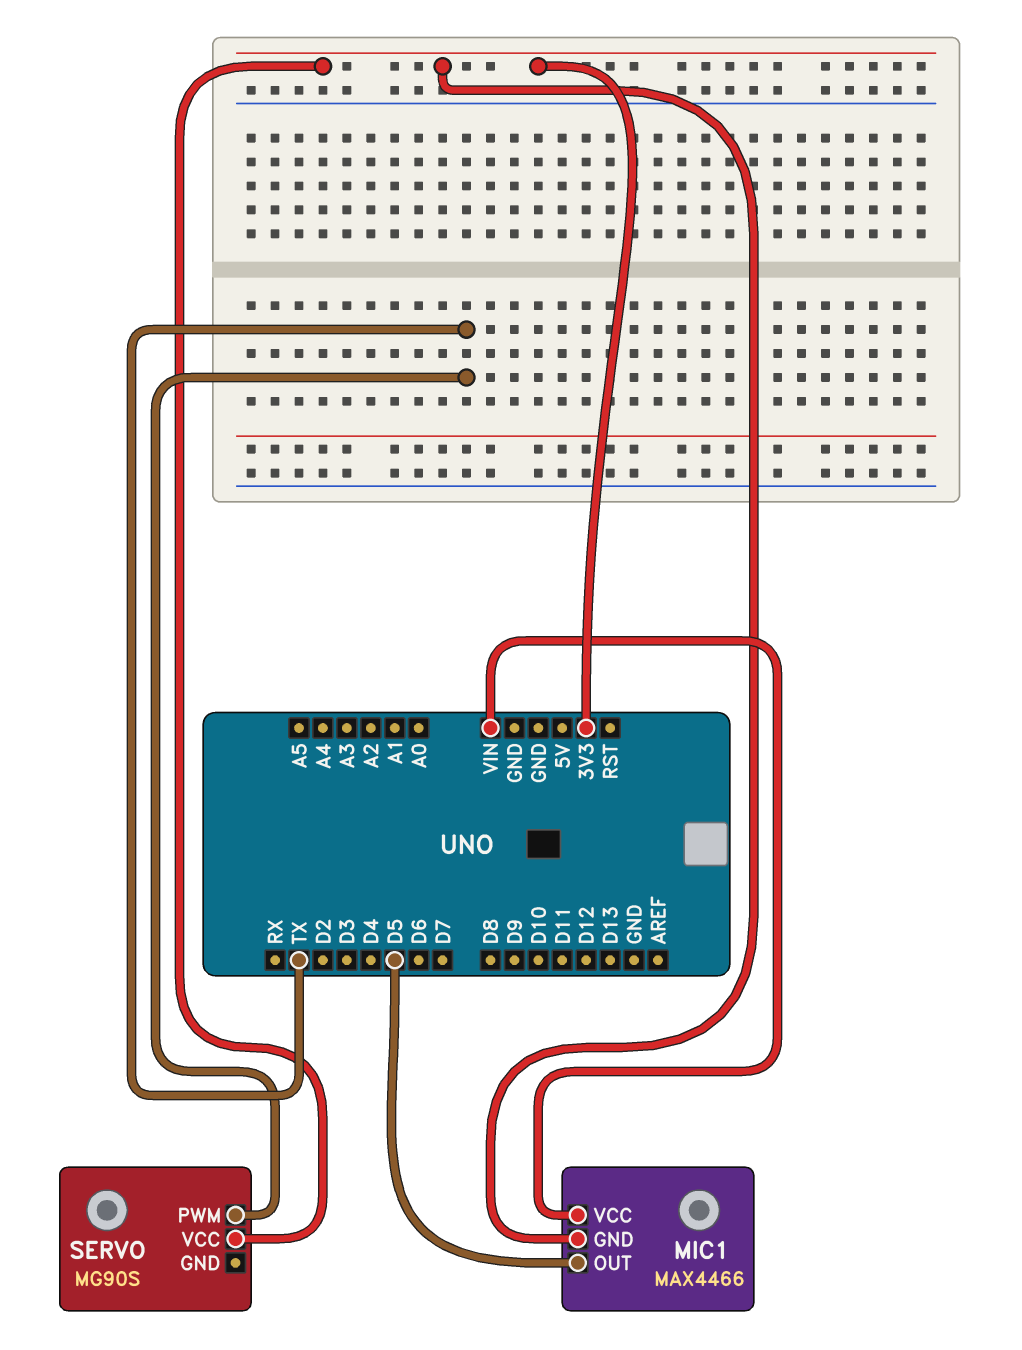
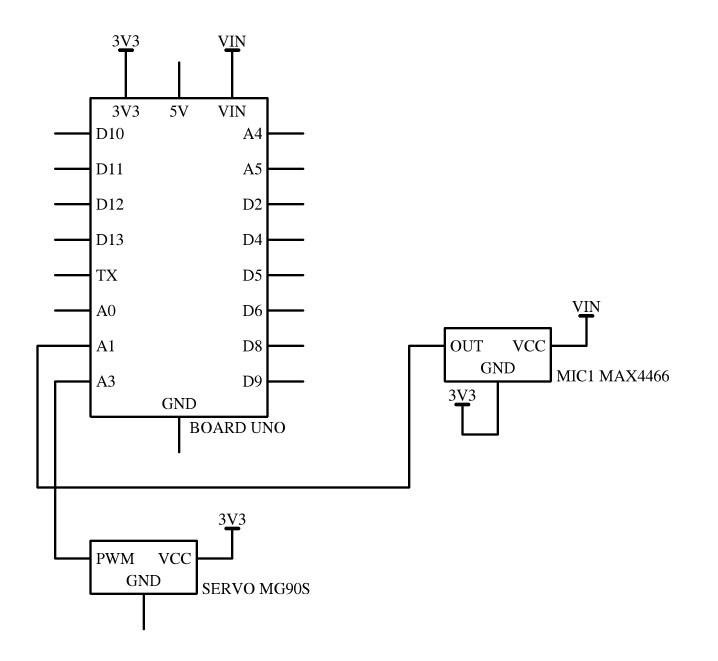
MIC1 pin OUT: D5 -> A1
SERVO pin PWM: TX -> A3

